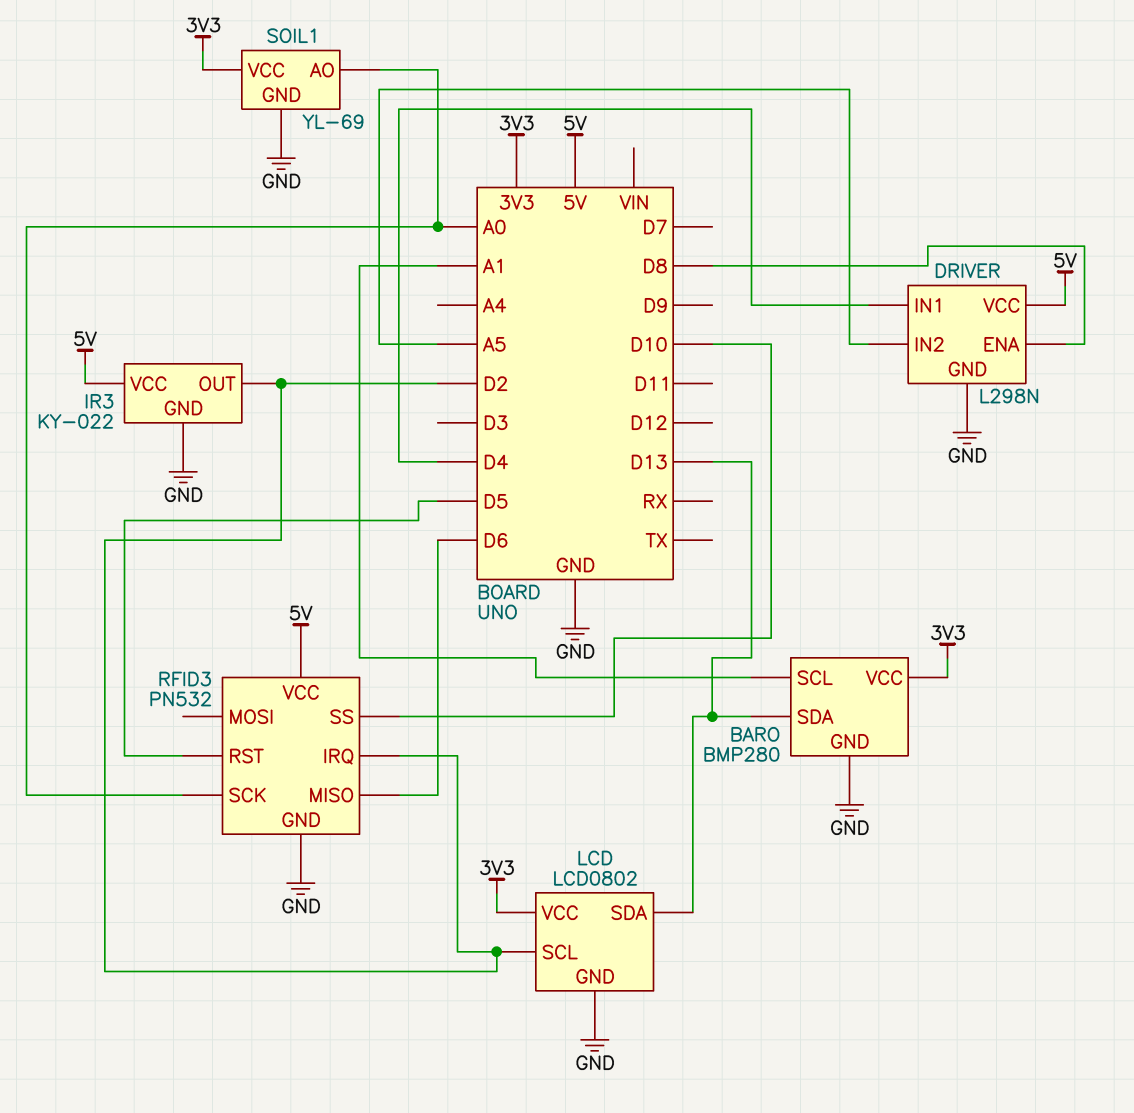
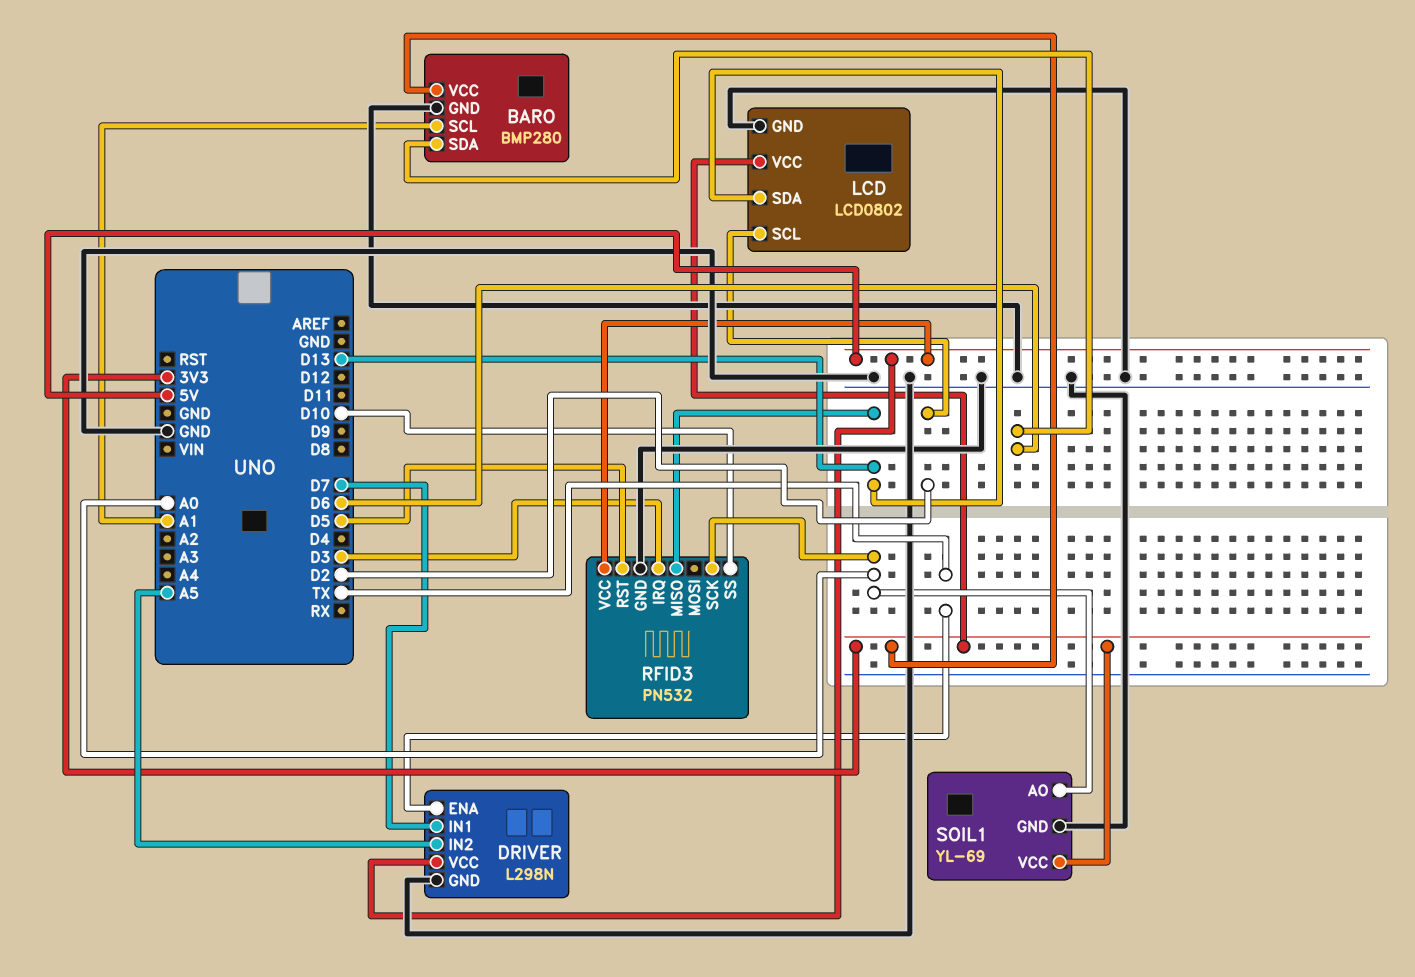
BARO pin SDA: D13 -> D6
DRIVER pin ENA: D8 -> TX
DRIVER pin IN1: D4 -> D7
IR3: KY-022 -> none
IR3 pin GND: GND -> none
IR3 pin OUT: D2 -> none
IR3 pin VCC: 5V -> none
RFID3 pin IRQ: D2 -> D3
RFID3 pin MISO: D6 -> D13

